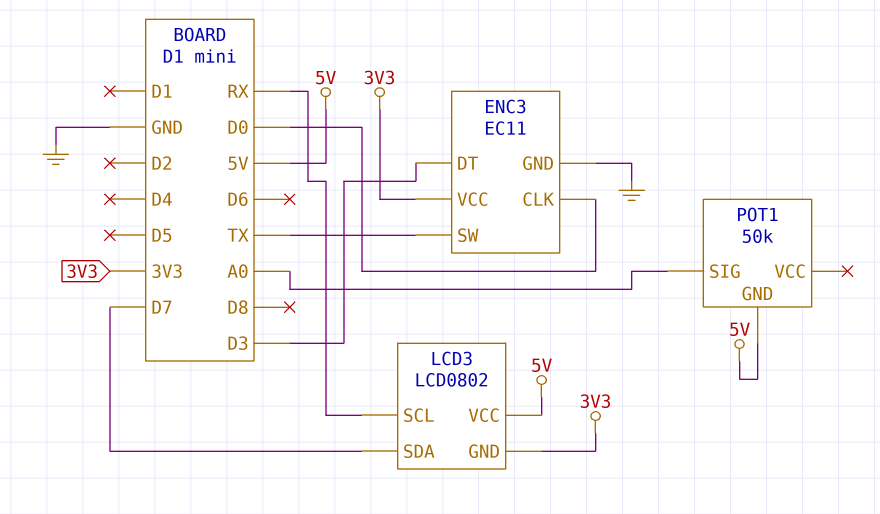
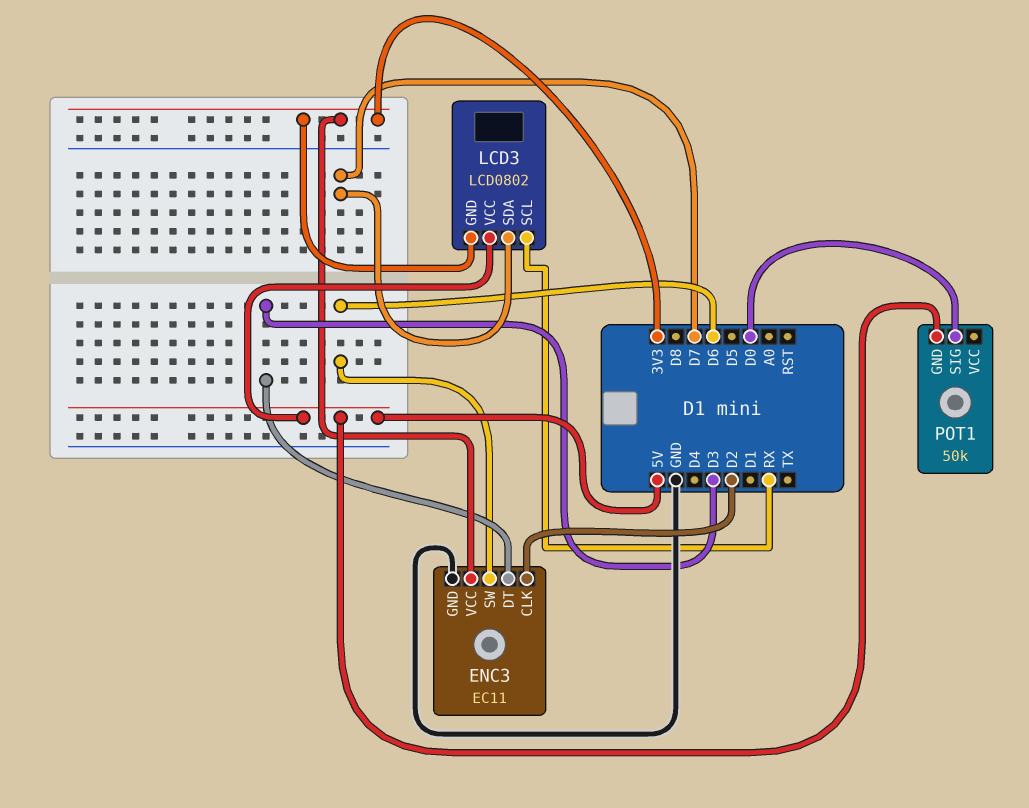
ENC3 pin CLK: D0 -> D2
ENC3 pin SW: TX -> D6
POT1 pin SIG: A0 -> D0

